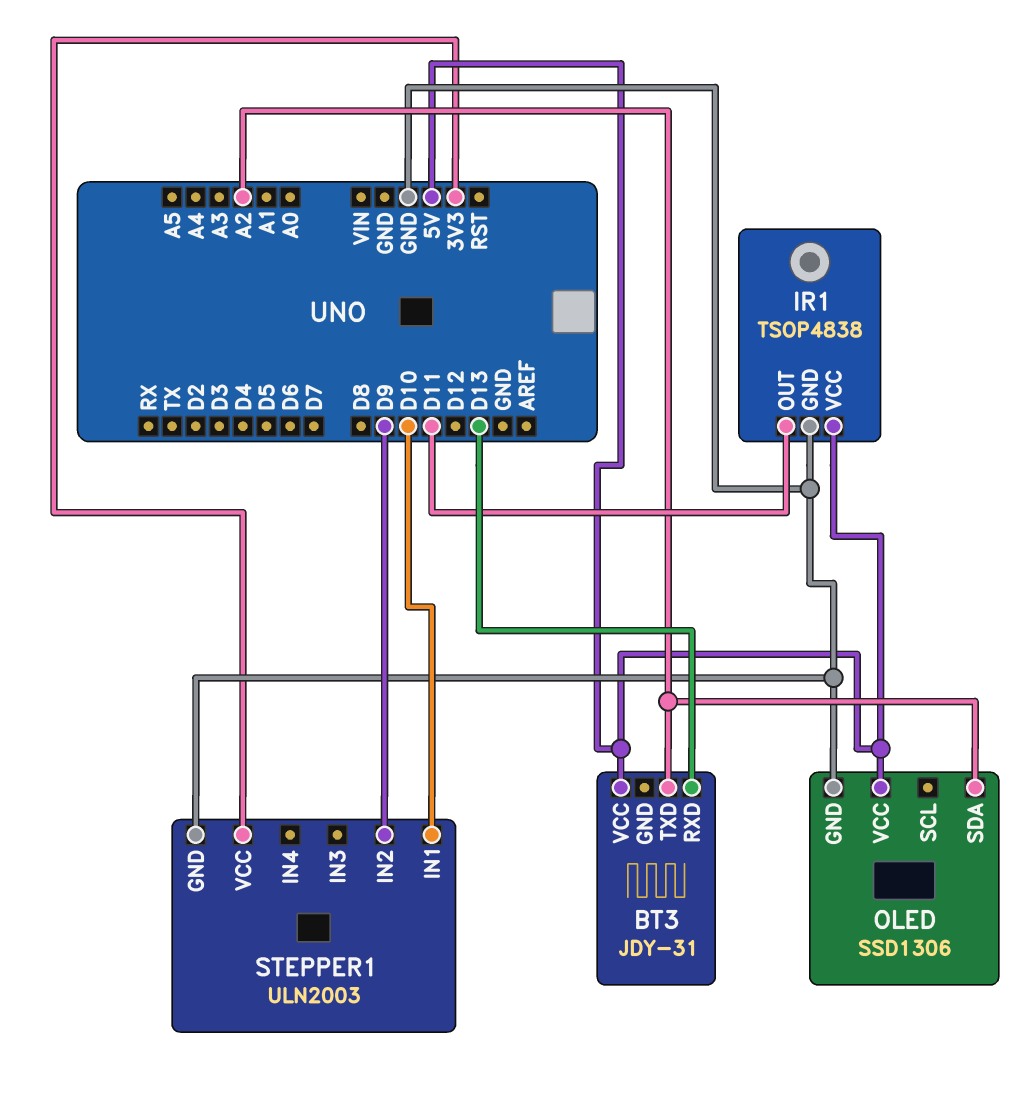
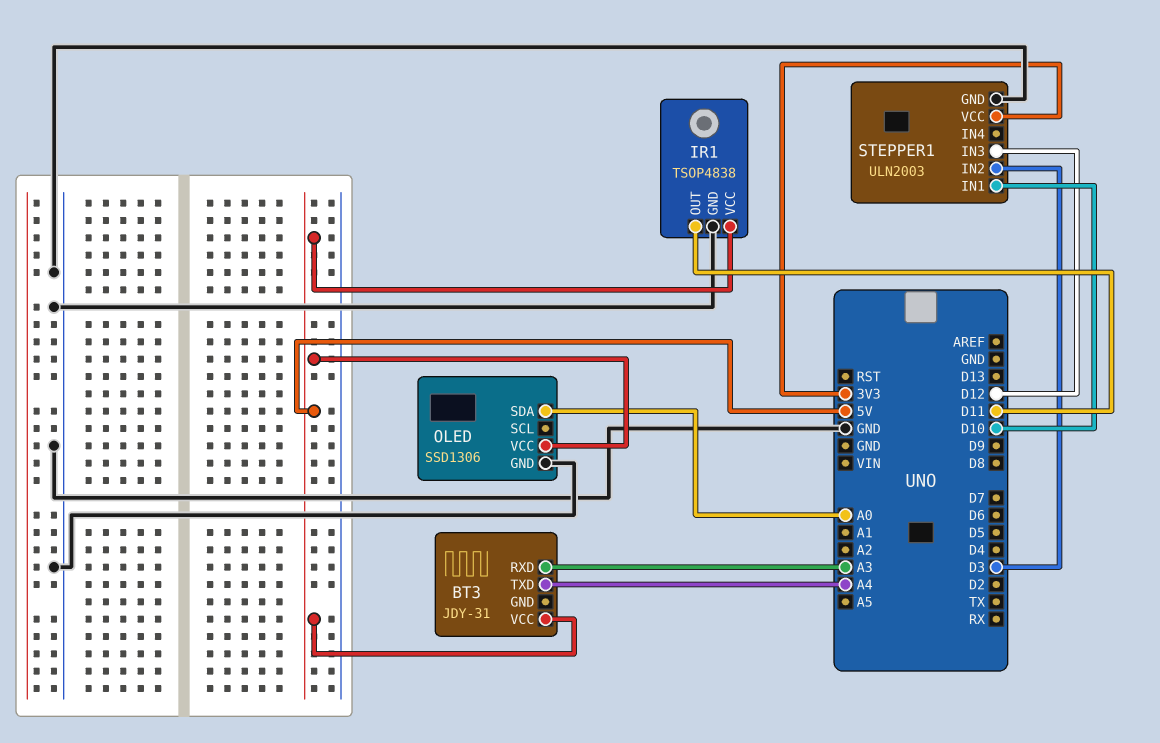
BT3 pin RXD: D13 -> A3
BT3 pin TXD: A2 -> A4
OLED pin SDA: A2 -> A0
STEPPER1 pin IN2: D9 -> D3
STEPPER1 pin IN3: none -> D12

